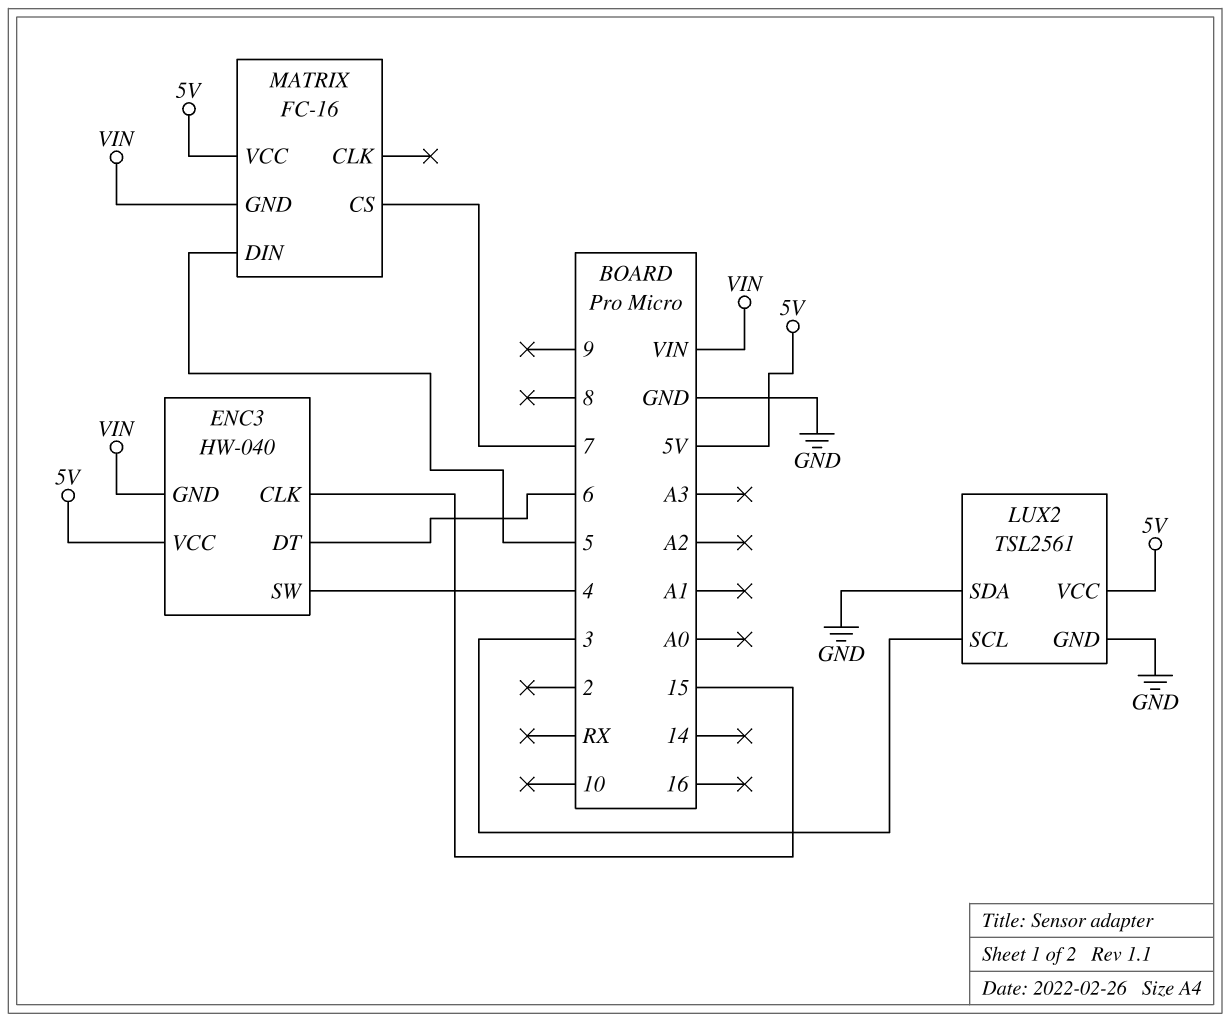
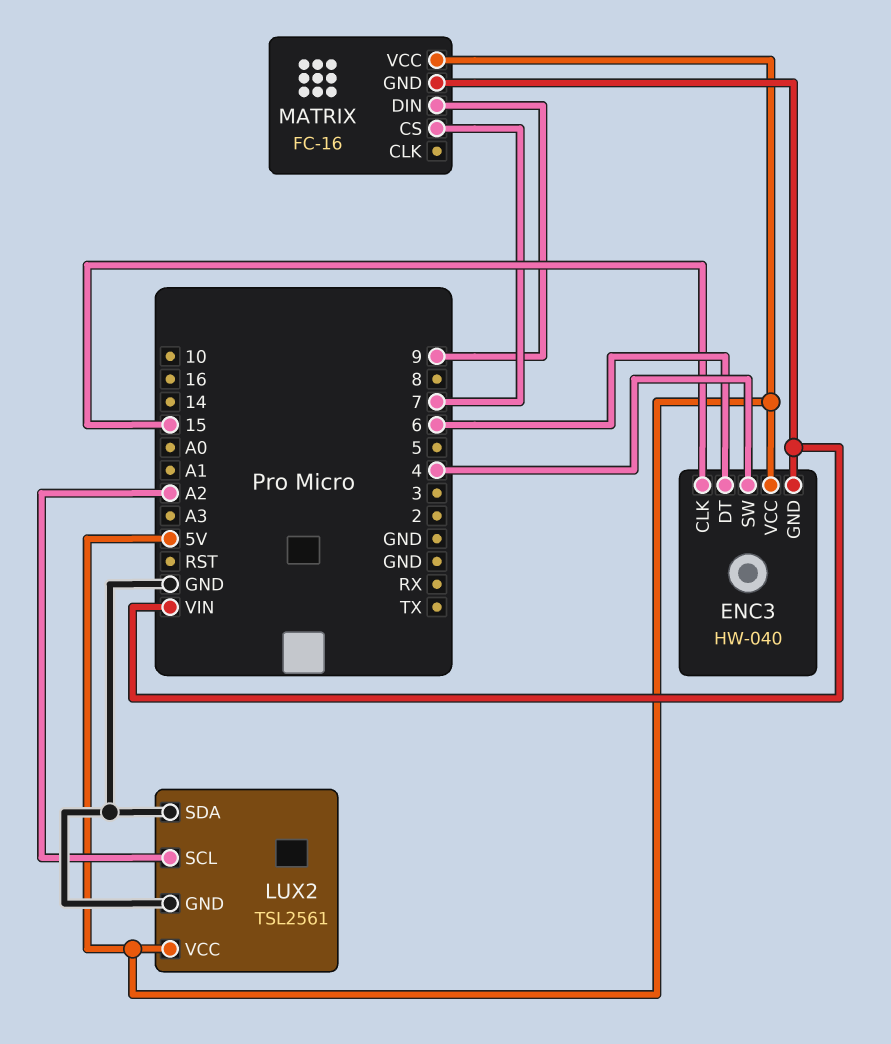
LUX2 pin SCL: 3 -> A2
MATRIX pin DIN: 5 -> 9

